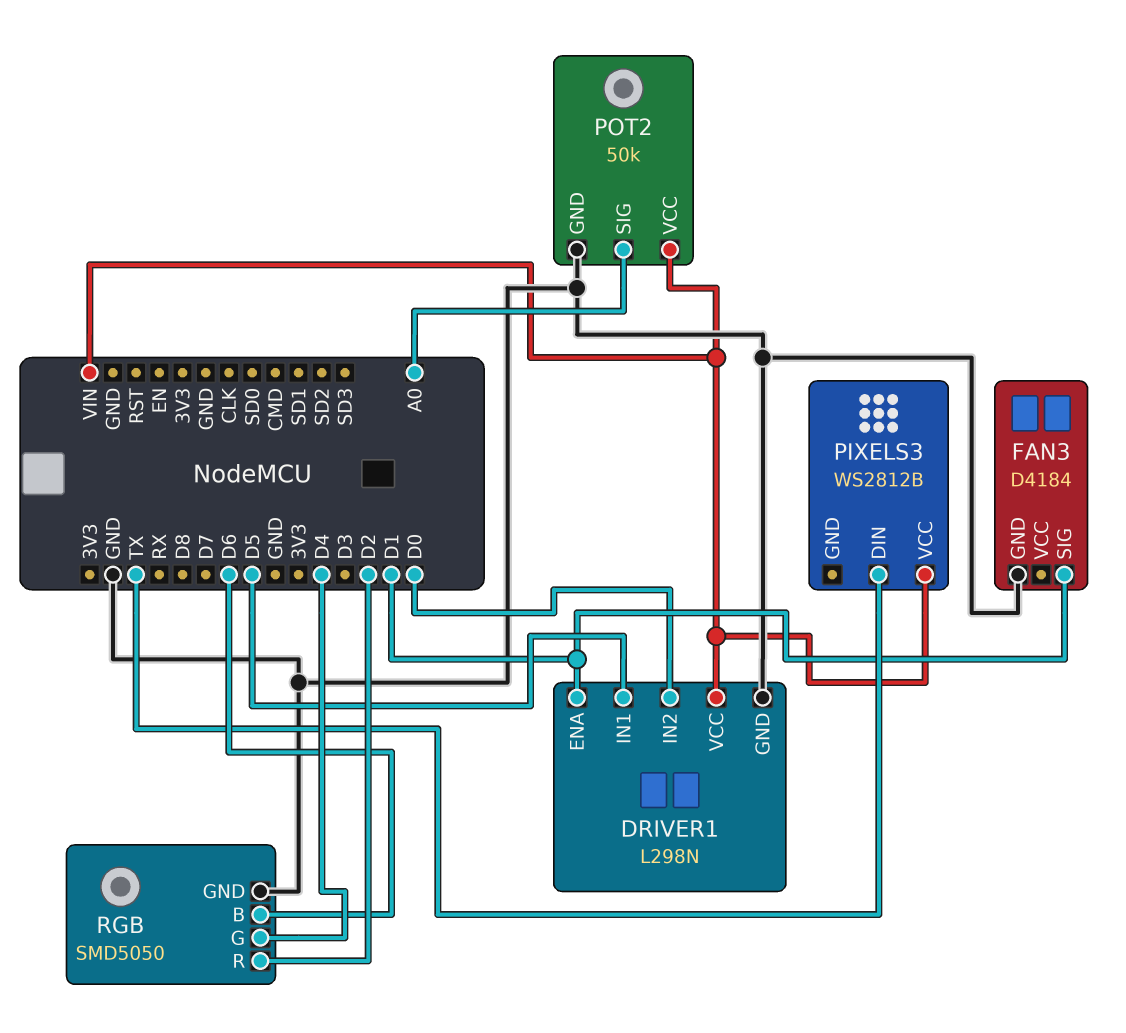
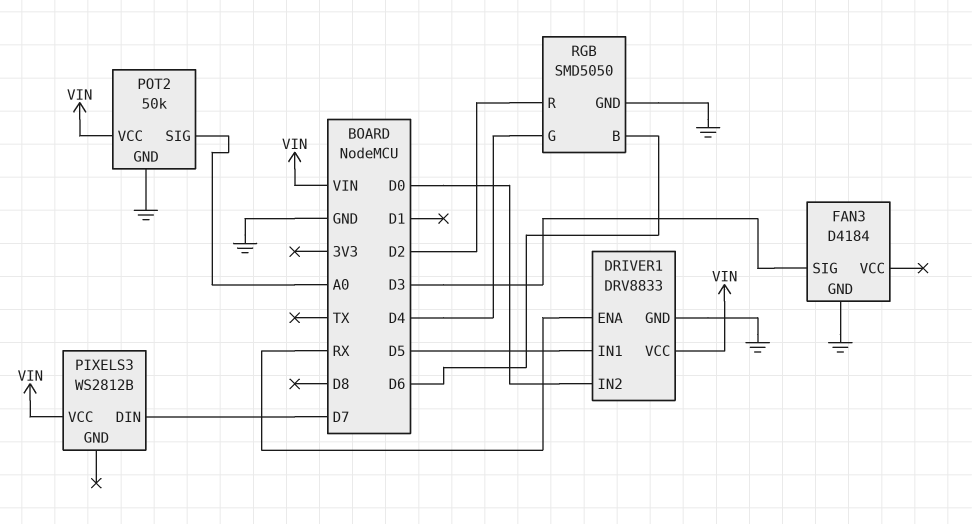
DRIVER1: L298N -> DRV8833
DRIVER1 pin ENA: D1 -> RX
FAN3 pin SIG: D1 -> D3
PIXELS3 pin DIN: TX -> D7

